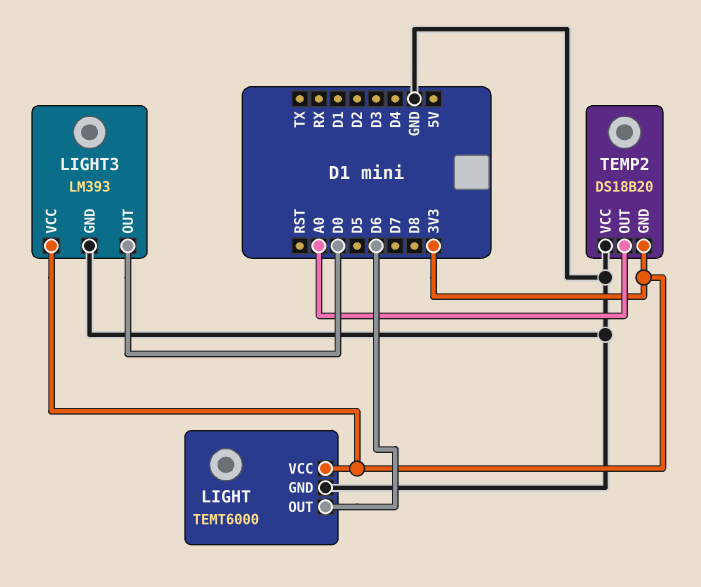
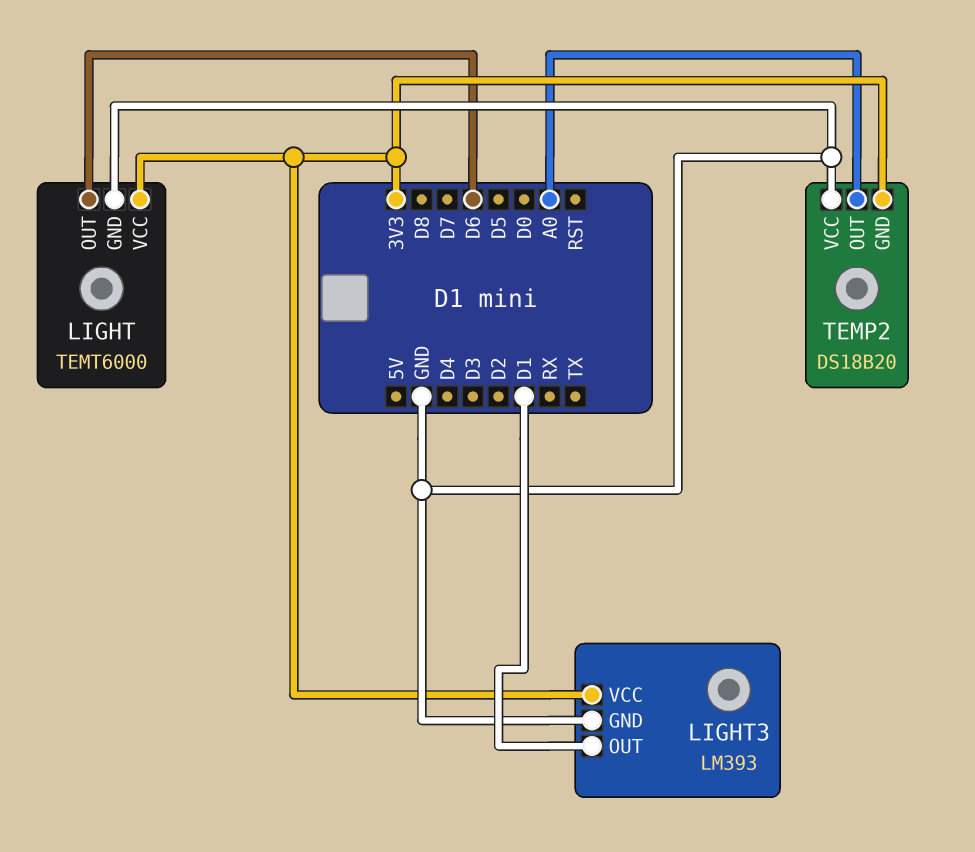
LIGHT3 pin OUT: D0 -> D1

